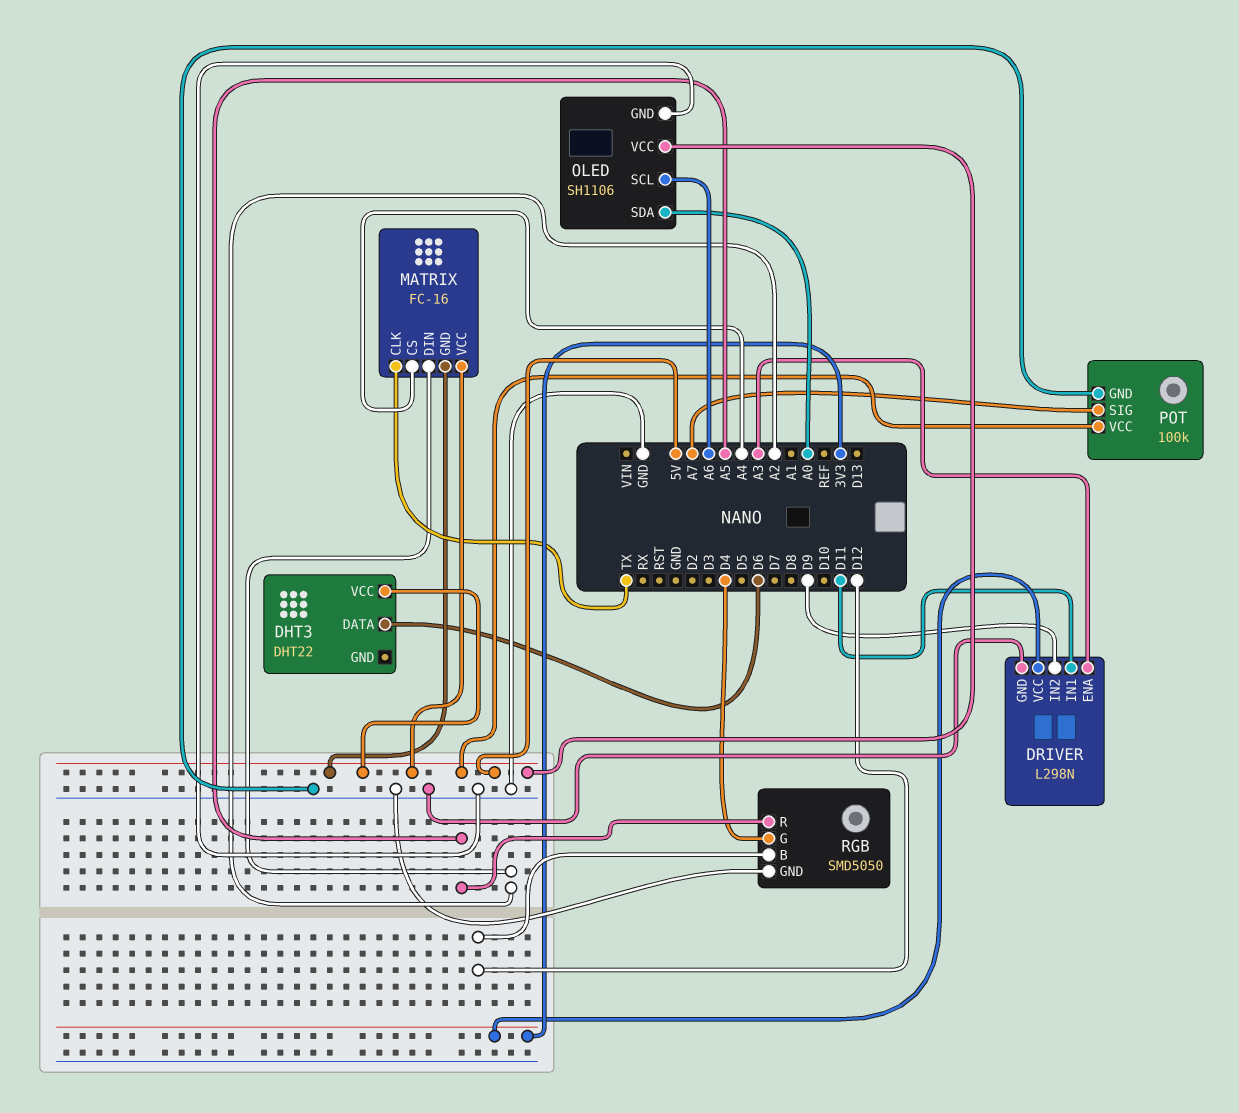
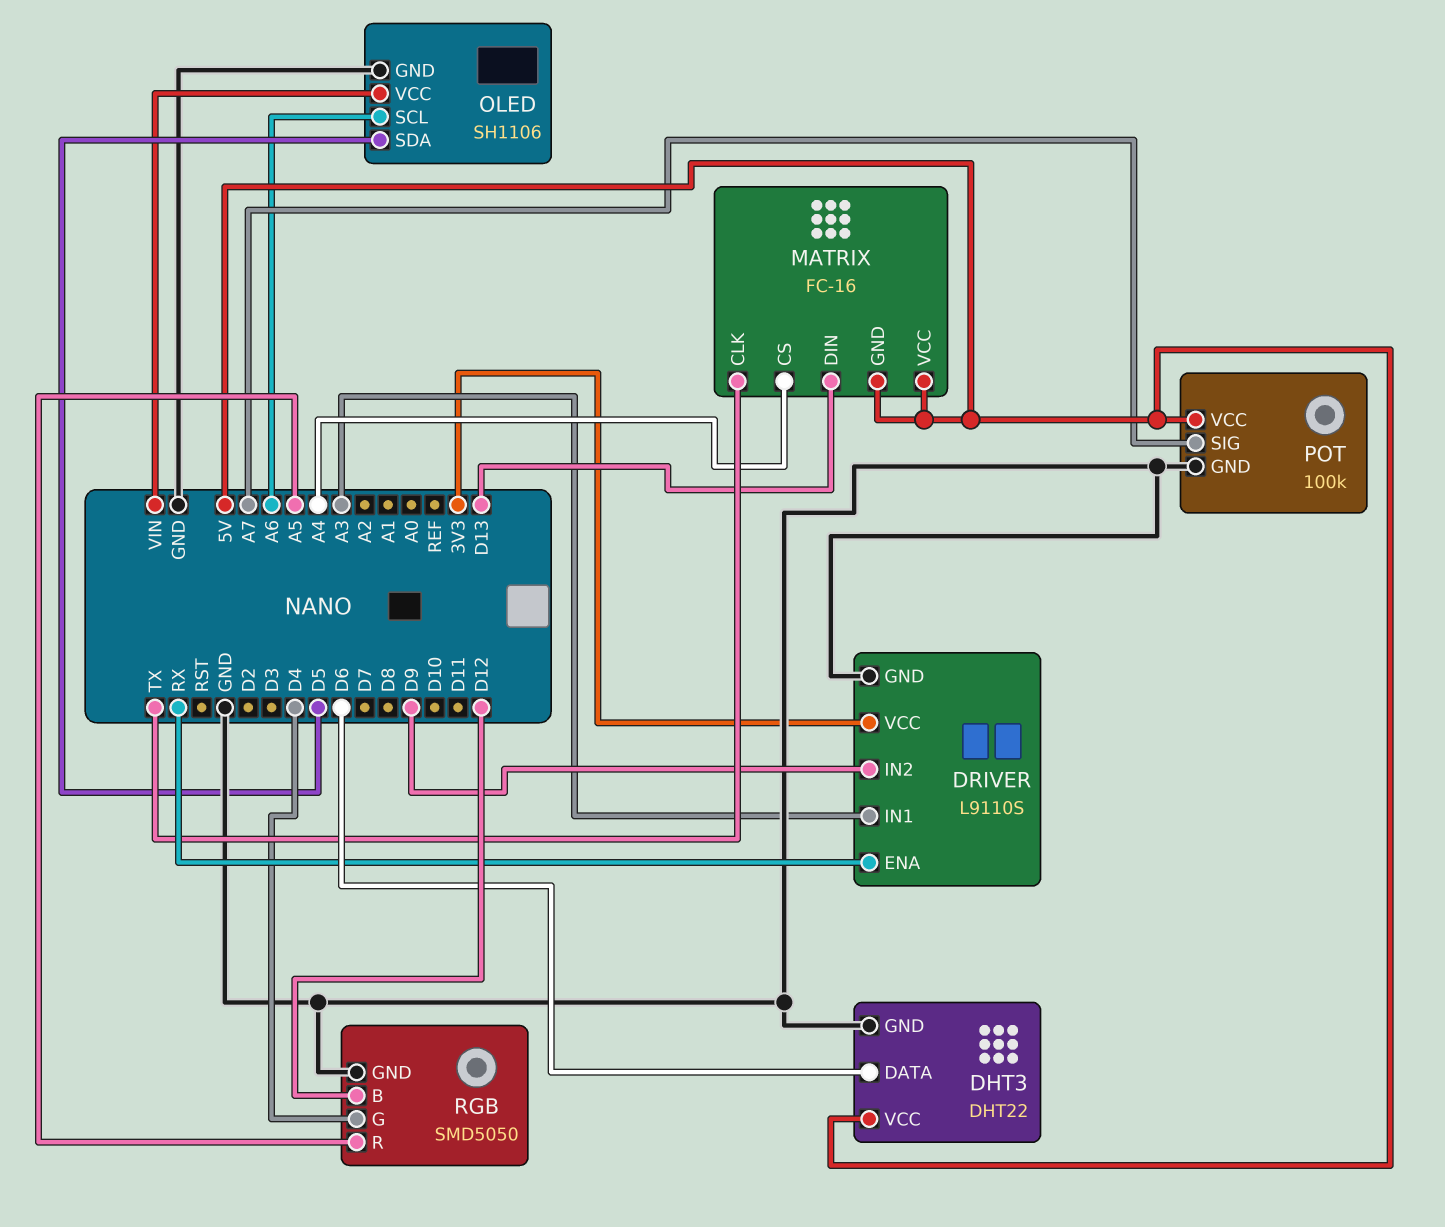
DHT3 pin GND: none -> GND
DRIVER: L298N -> L9110S
DRIVER pin ENA: A3 -> RX
DRIVER pin IN1: D11 -> A3
MATRIX pin DIN: A2 -> D13
OLED pin SDA: A0 -> D5
OLED pin VCC: 5V -> VIN

